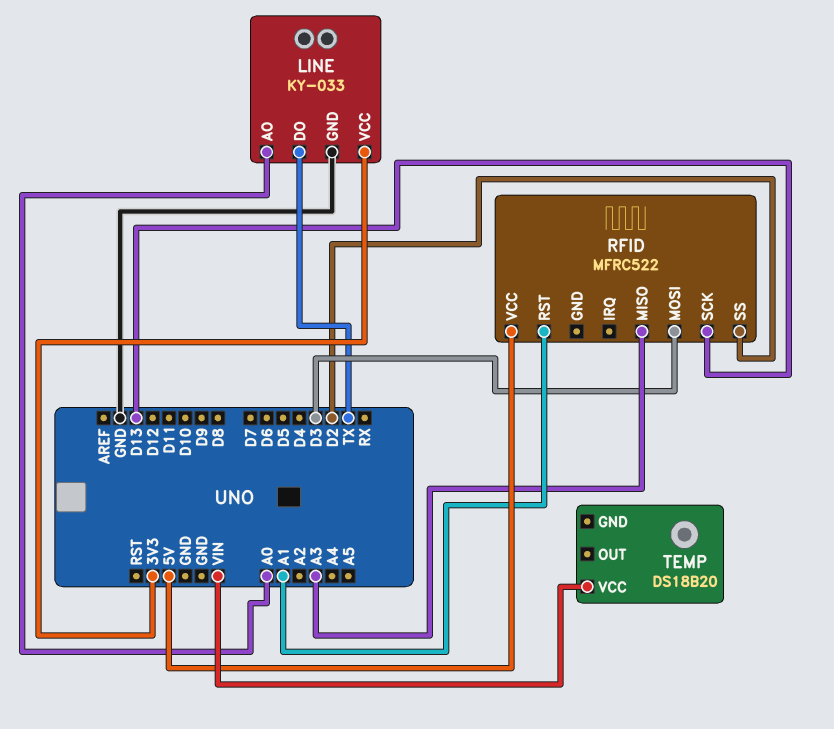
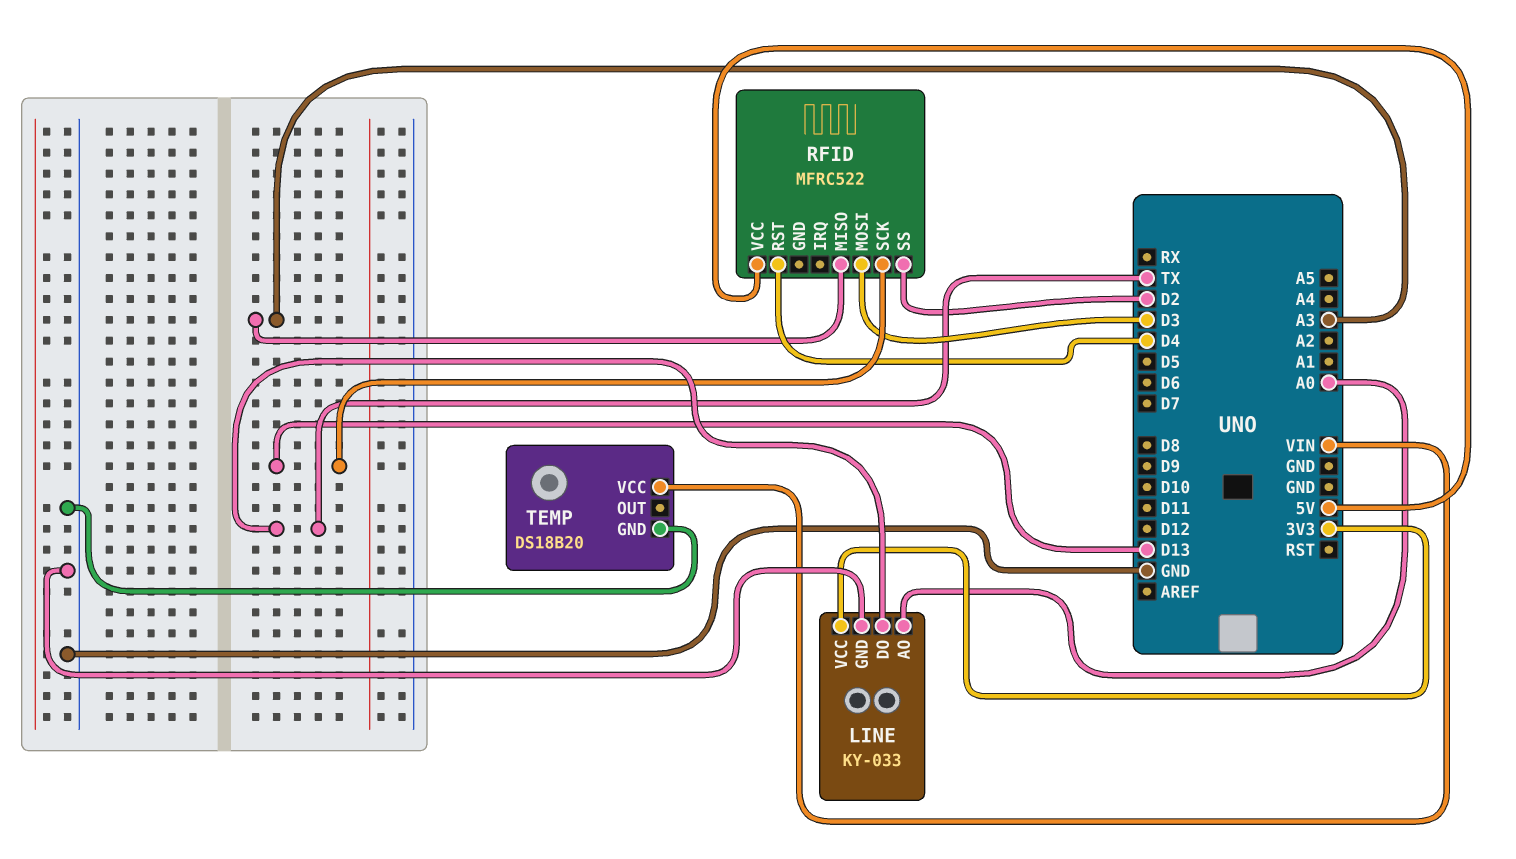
RFID pin RST: A1 -> D4
TEMP pin GND: none -> GND

